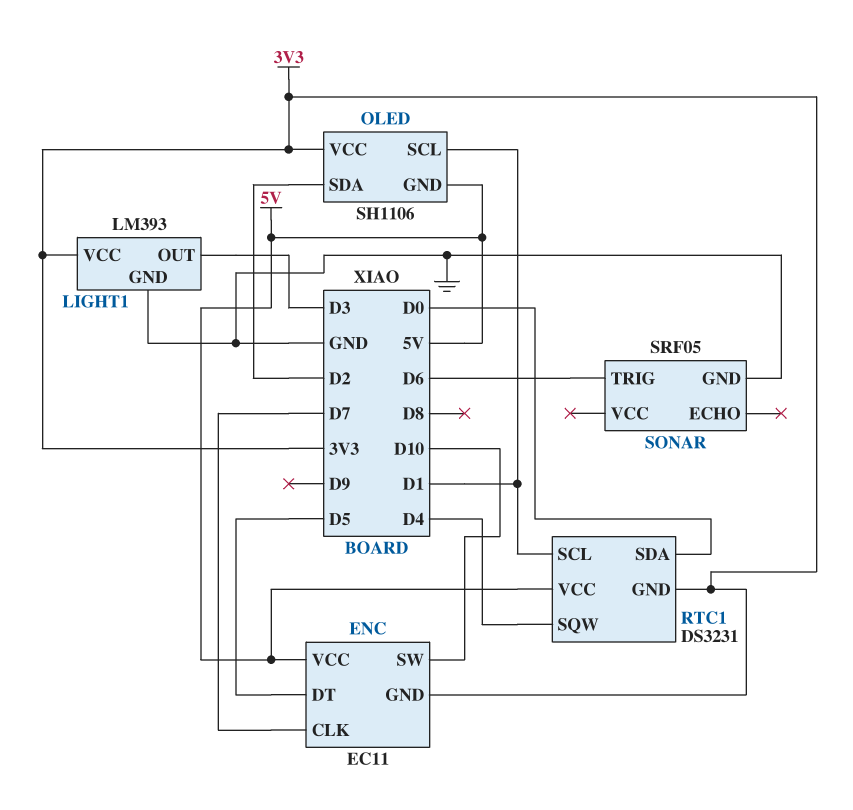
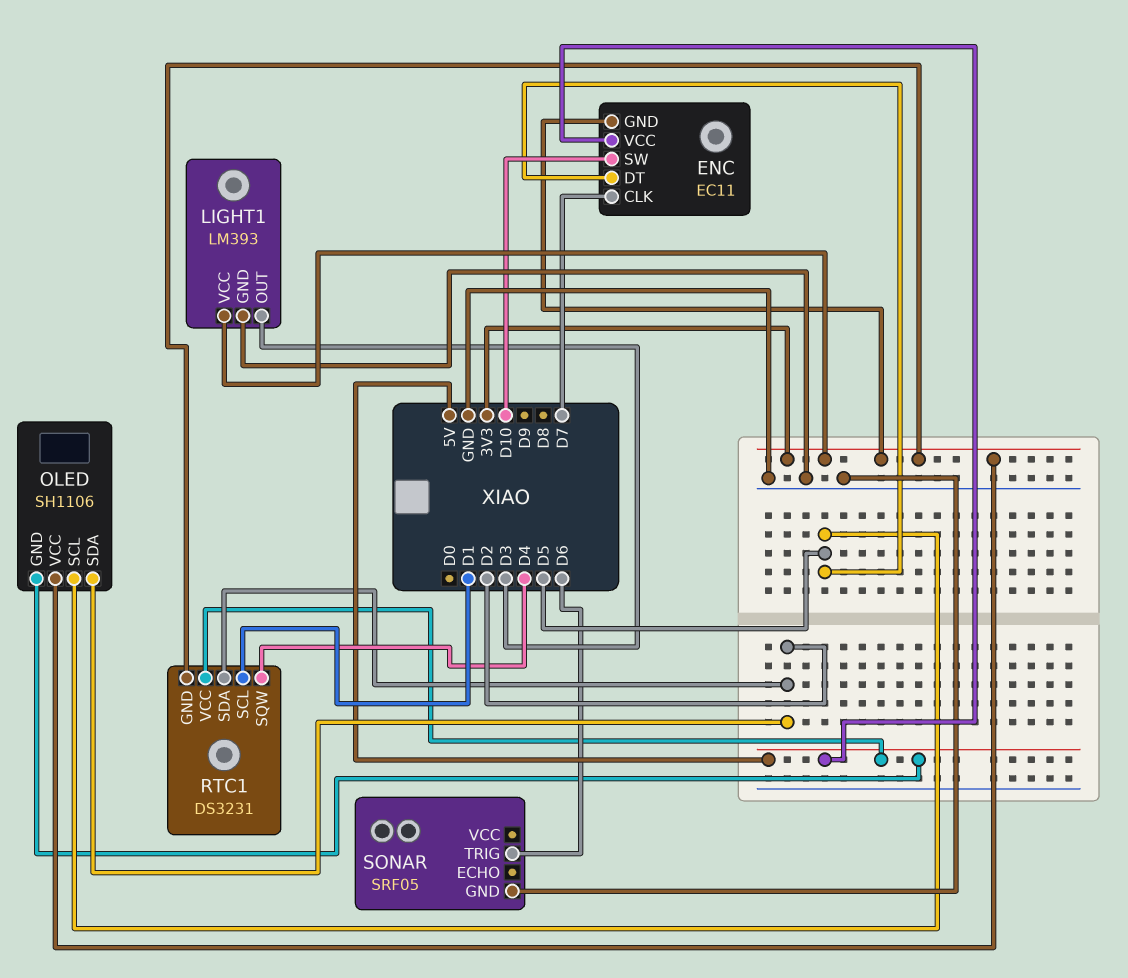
OLED pin SCL: D1 -> D5
RTC1 pin SDA: D0 -> D2

